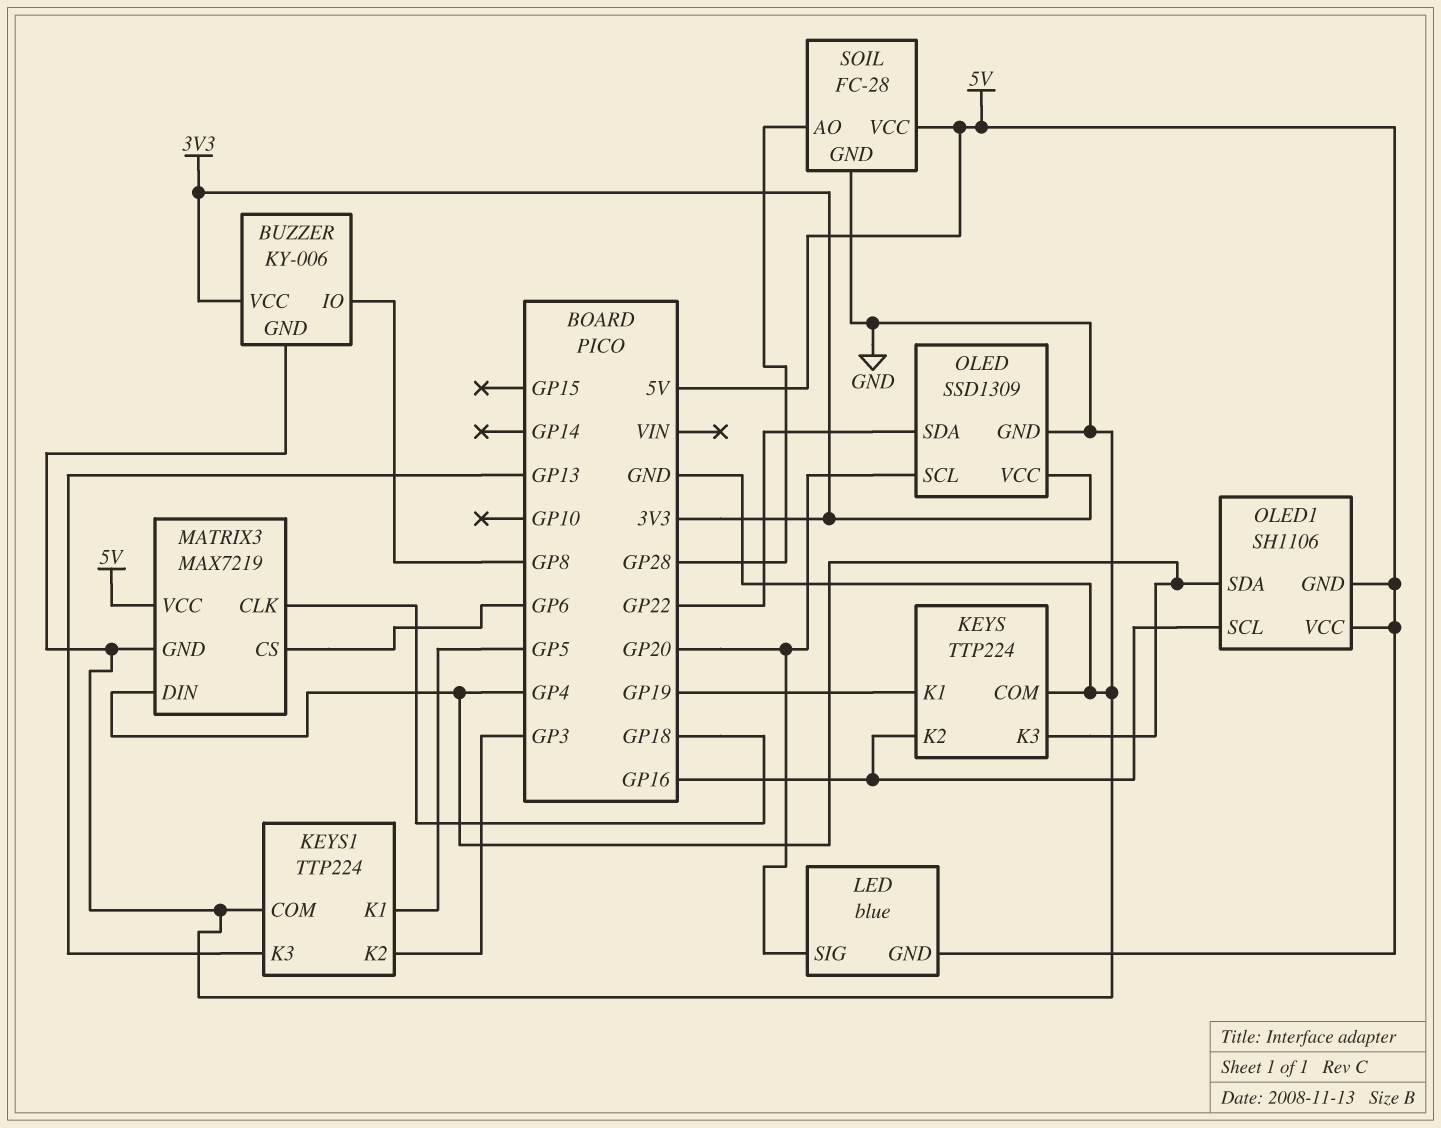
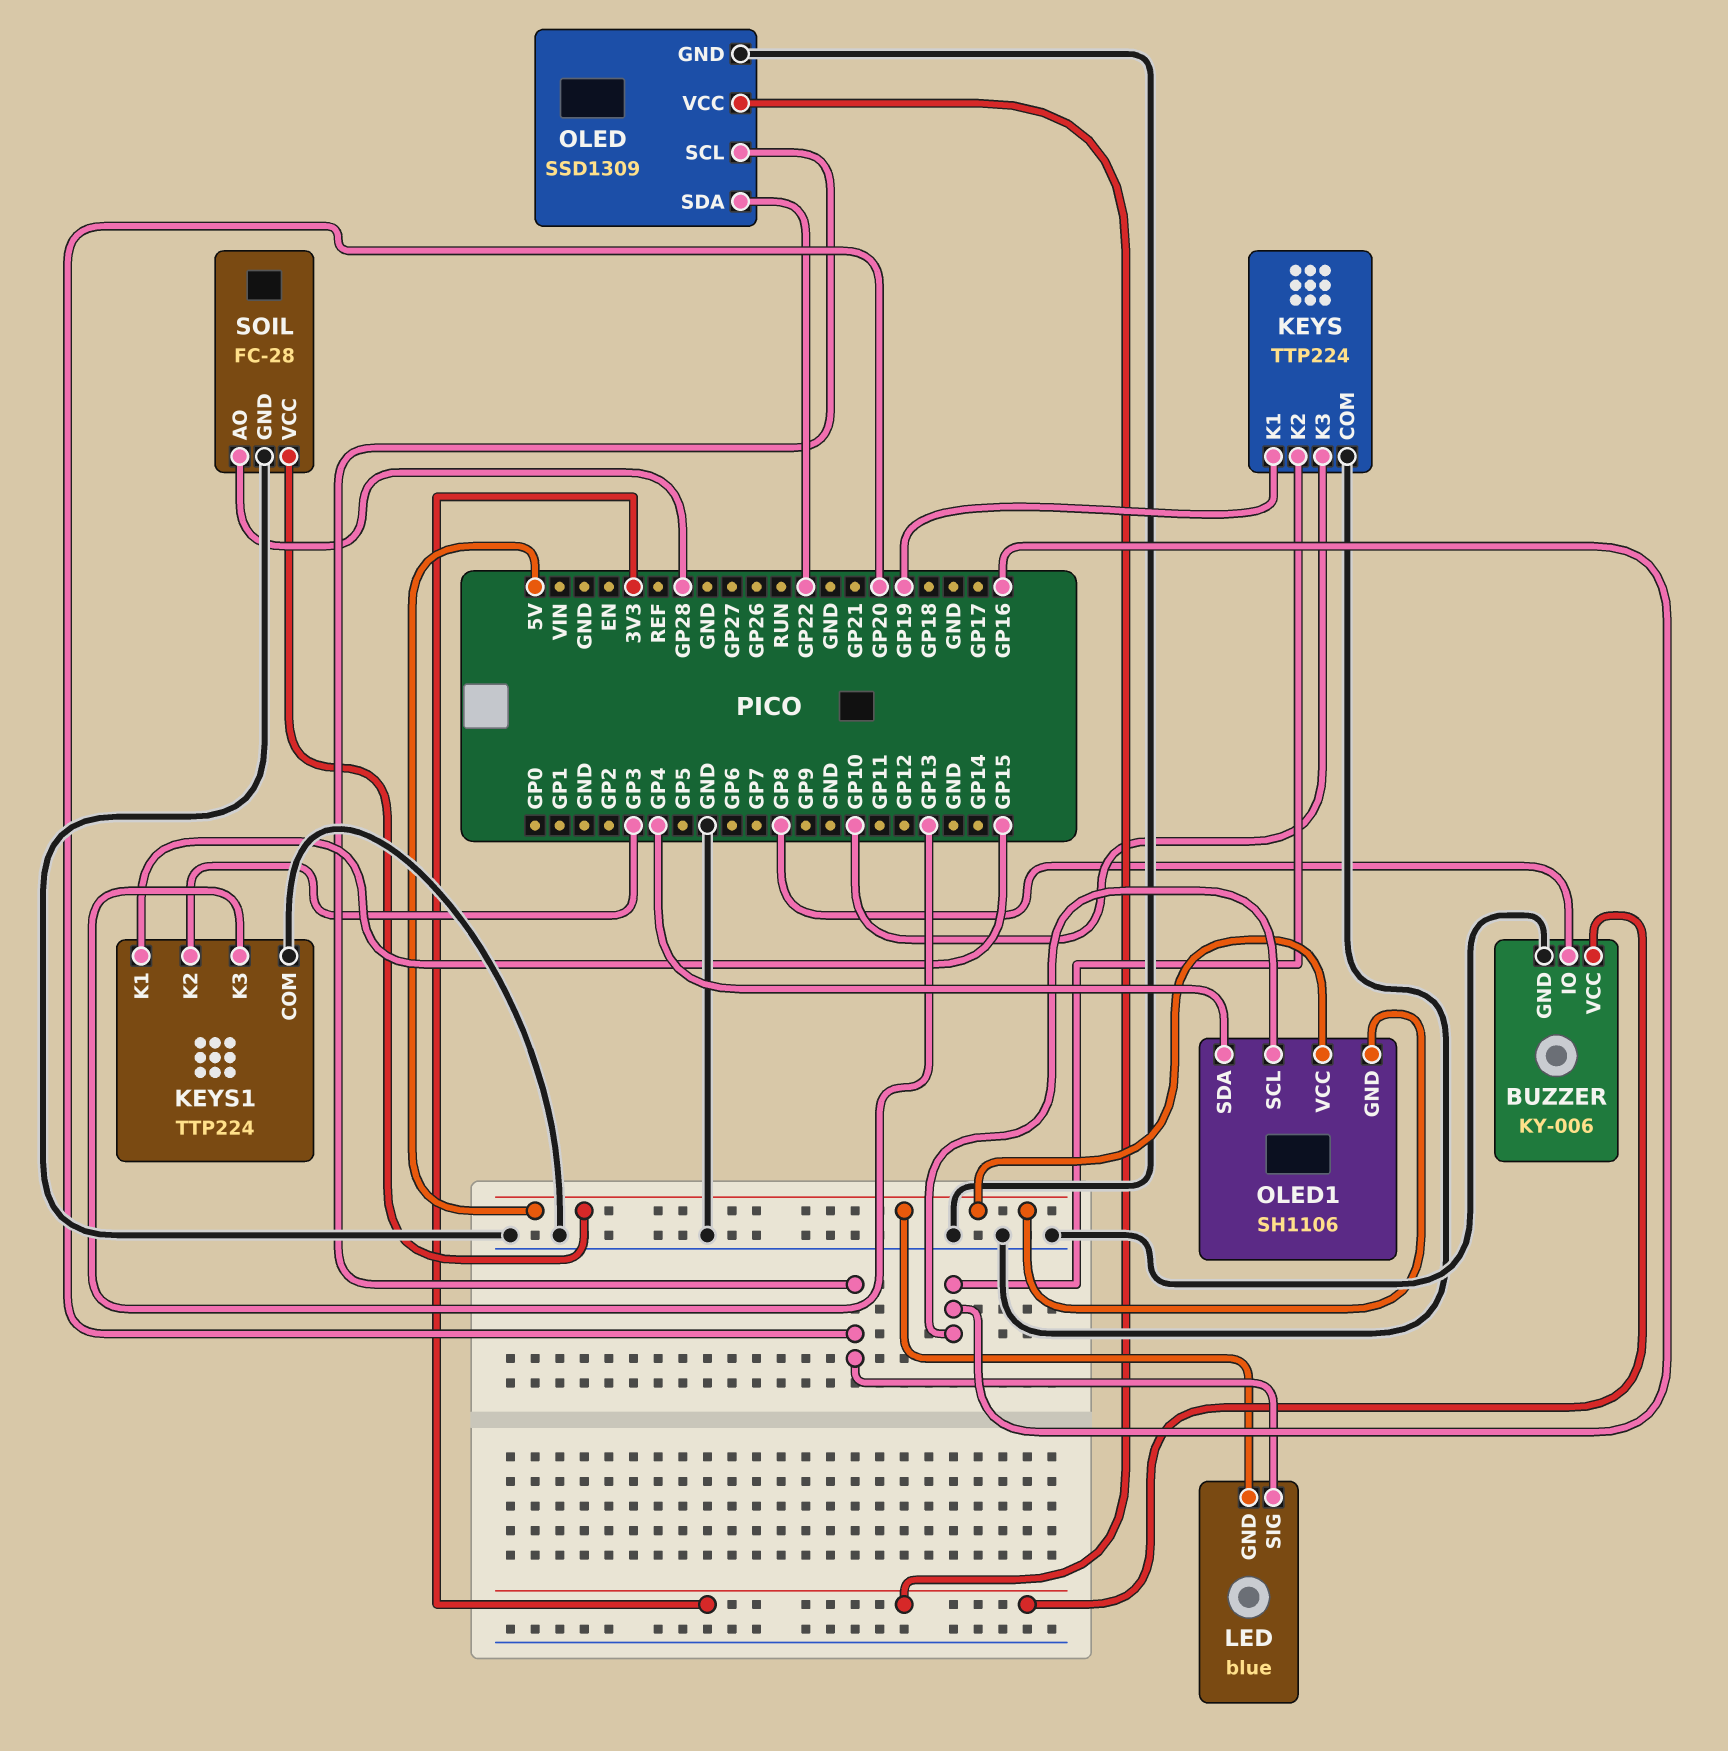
KEYS pin K3: GP4 -> GP10
KEYS1 pin K1: GP5 -> GP15
MATRIX3: MAX7219 -> none
MATRIX3 pin CLK: GP18 -> none
MATRIX3 pin CS: GP6 -> none
MATRIX3 pin DIN: GP4 -> none
MATRIX3 pin GND: GND -> none
MATRIX3 pin VCC: 5V -> none

